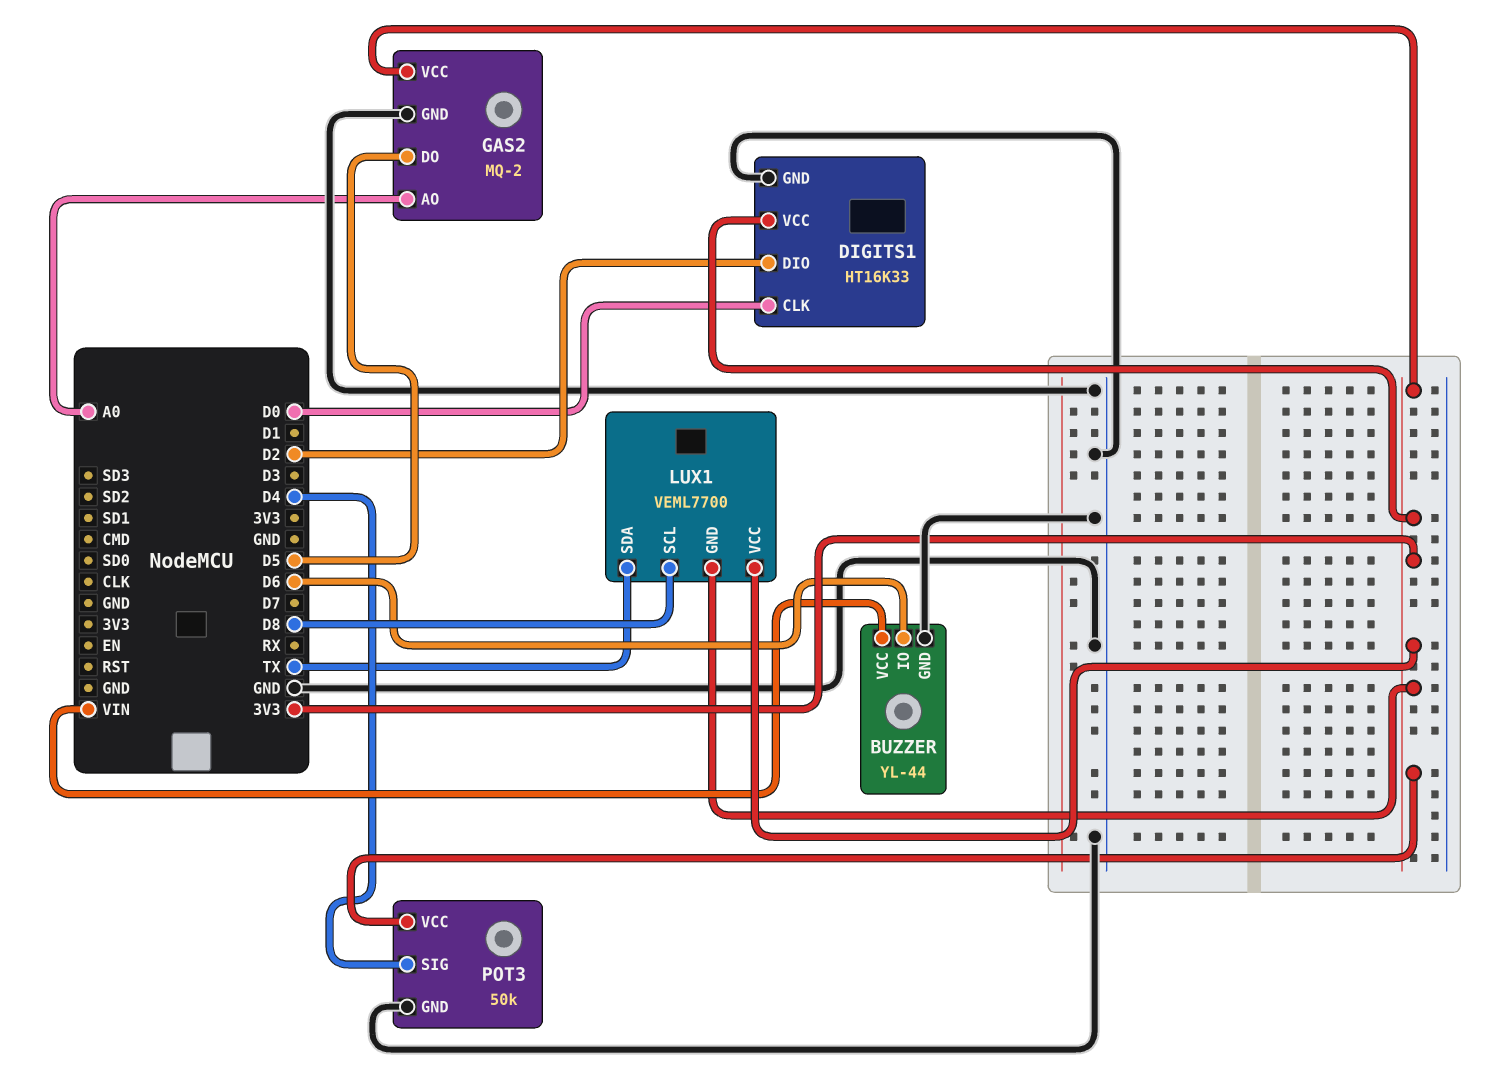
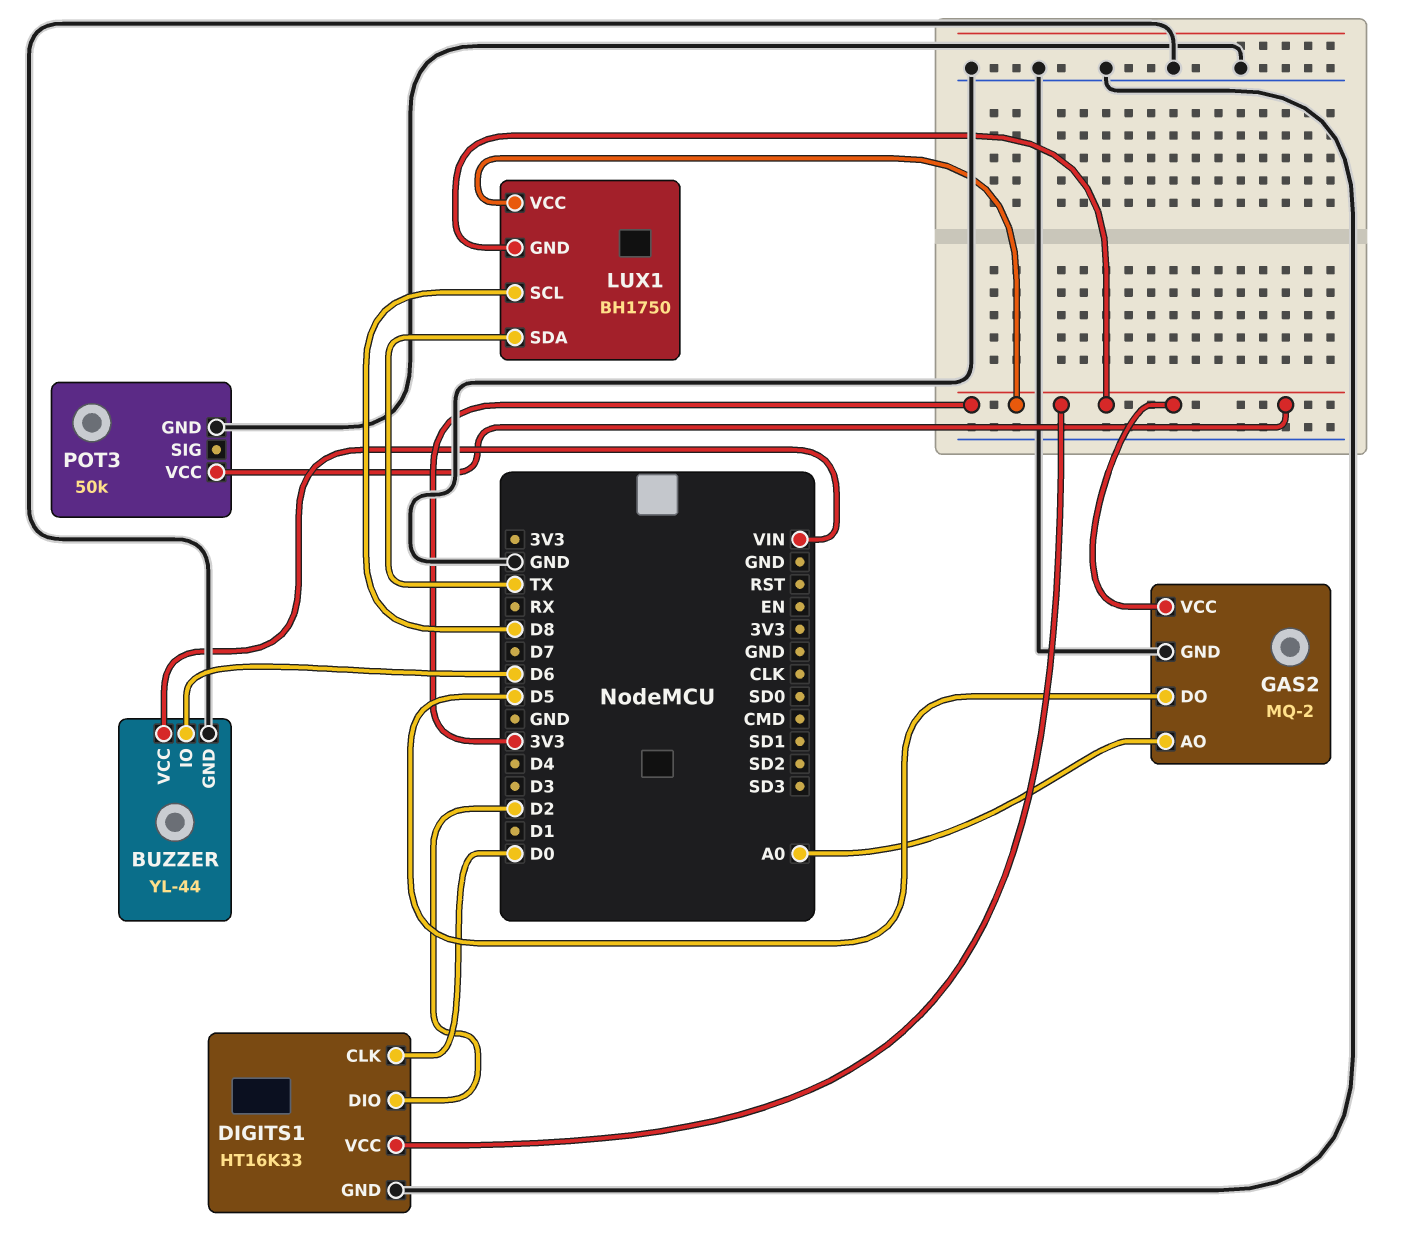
LUX1: VEML7700 -> BH1750
POT3 pin SIG: D4 -> none

